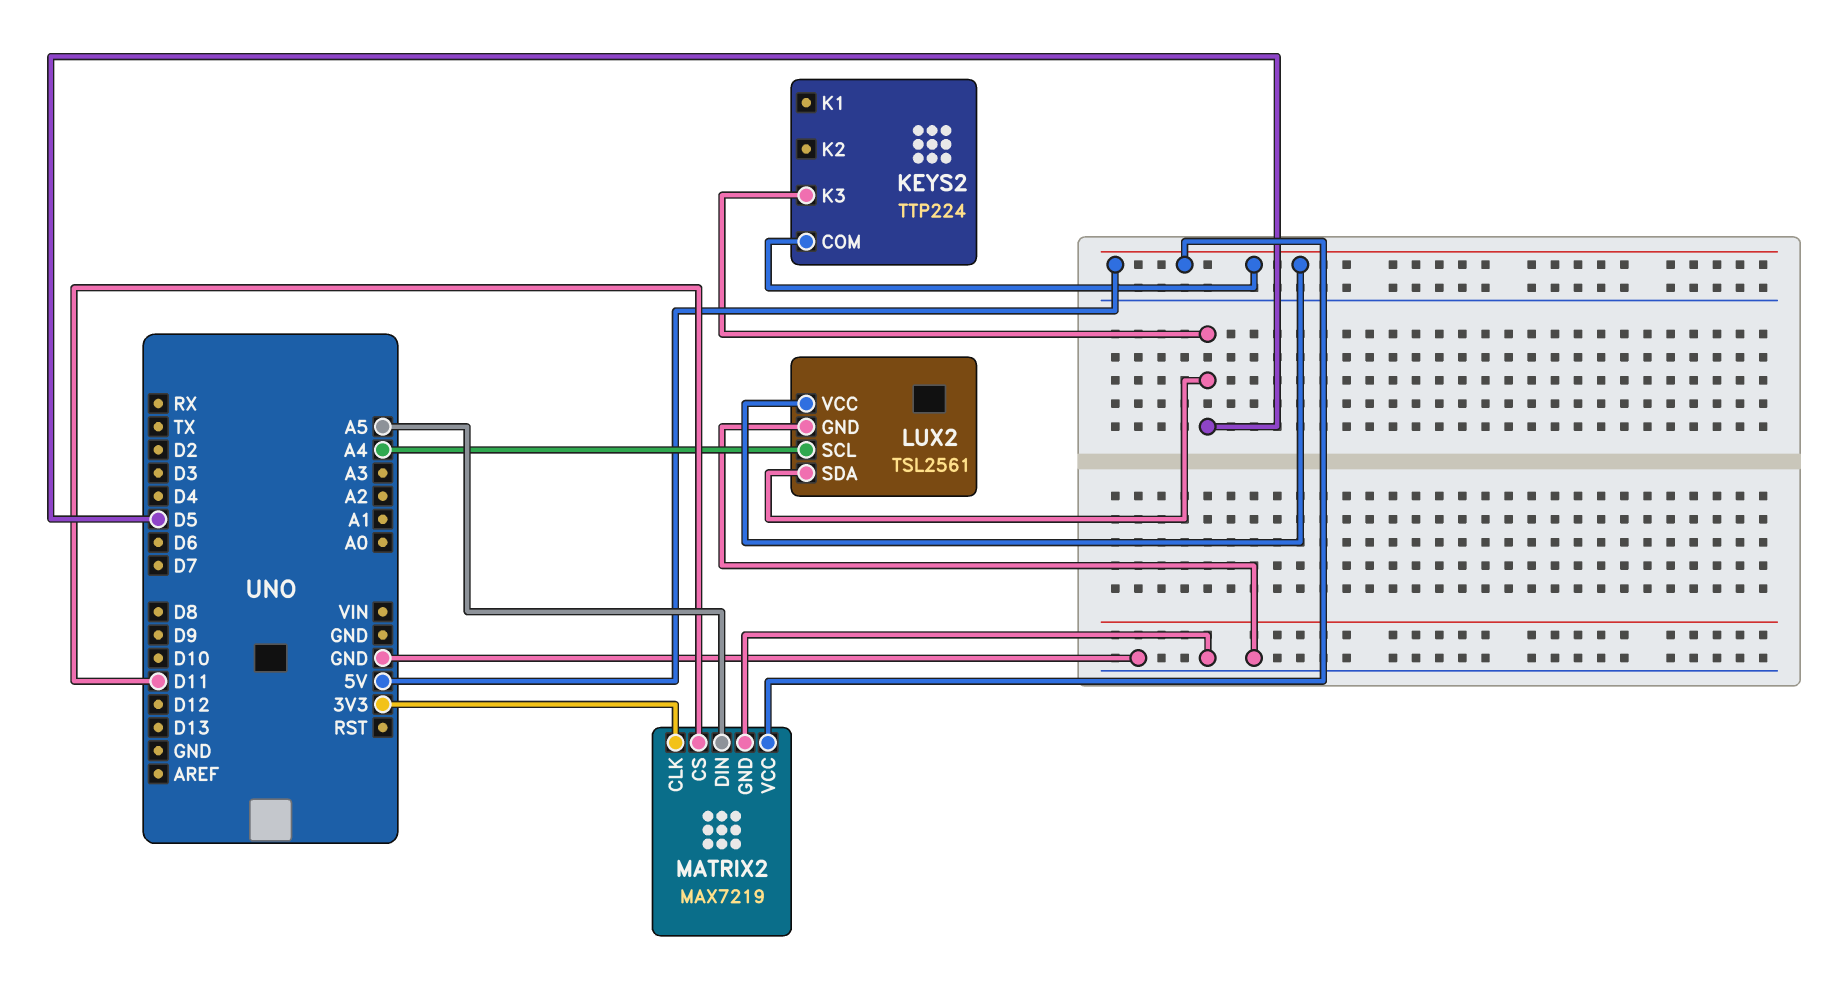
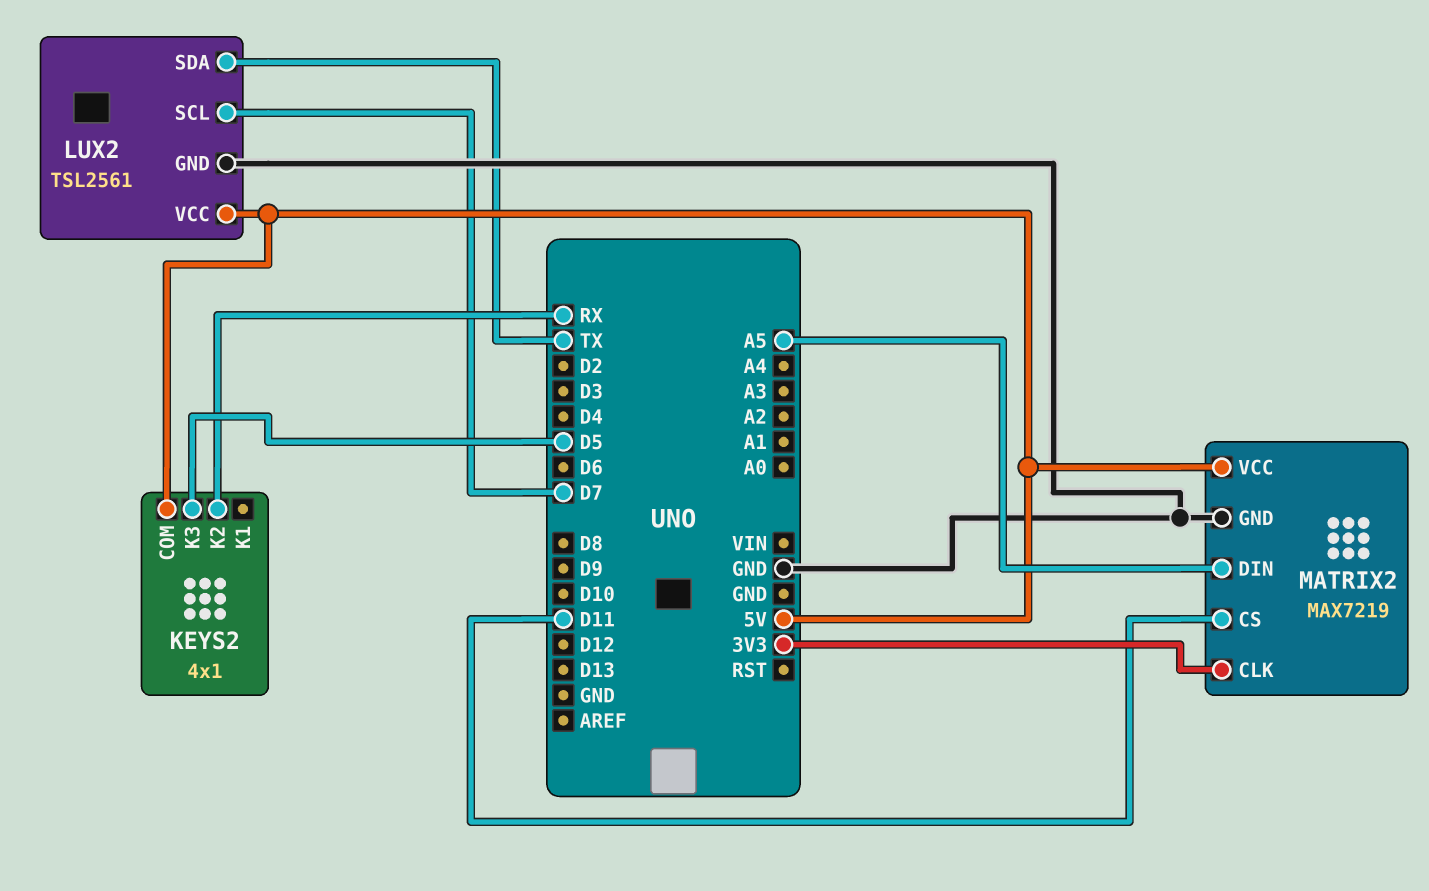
KEYS2: TTP224 -> 4x1
KEYS2 pin K2: none -> RX
LUX2 pin SCL: A4 -> D7
LUX2 pin SDA: D5 -> TX

